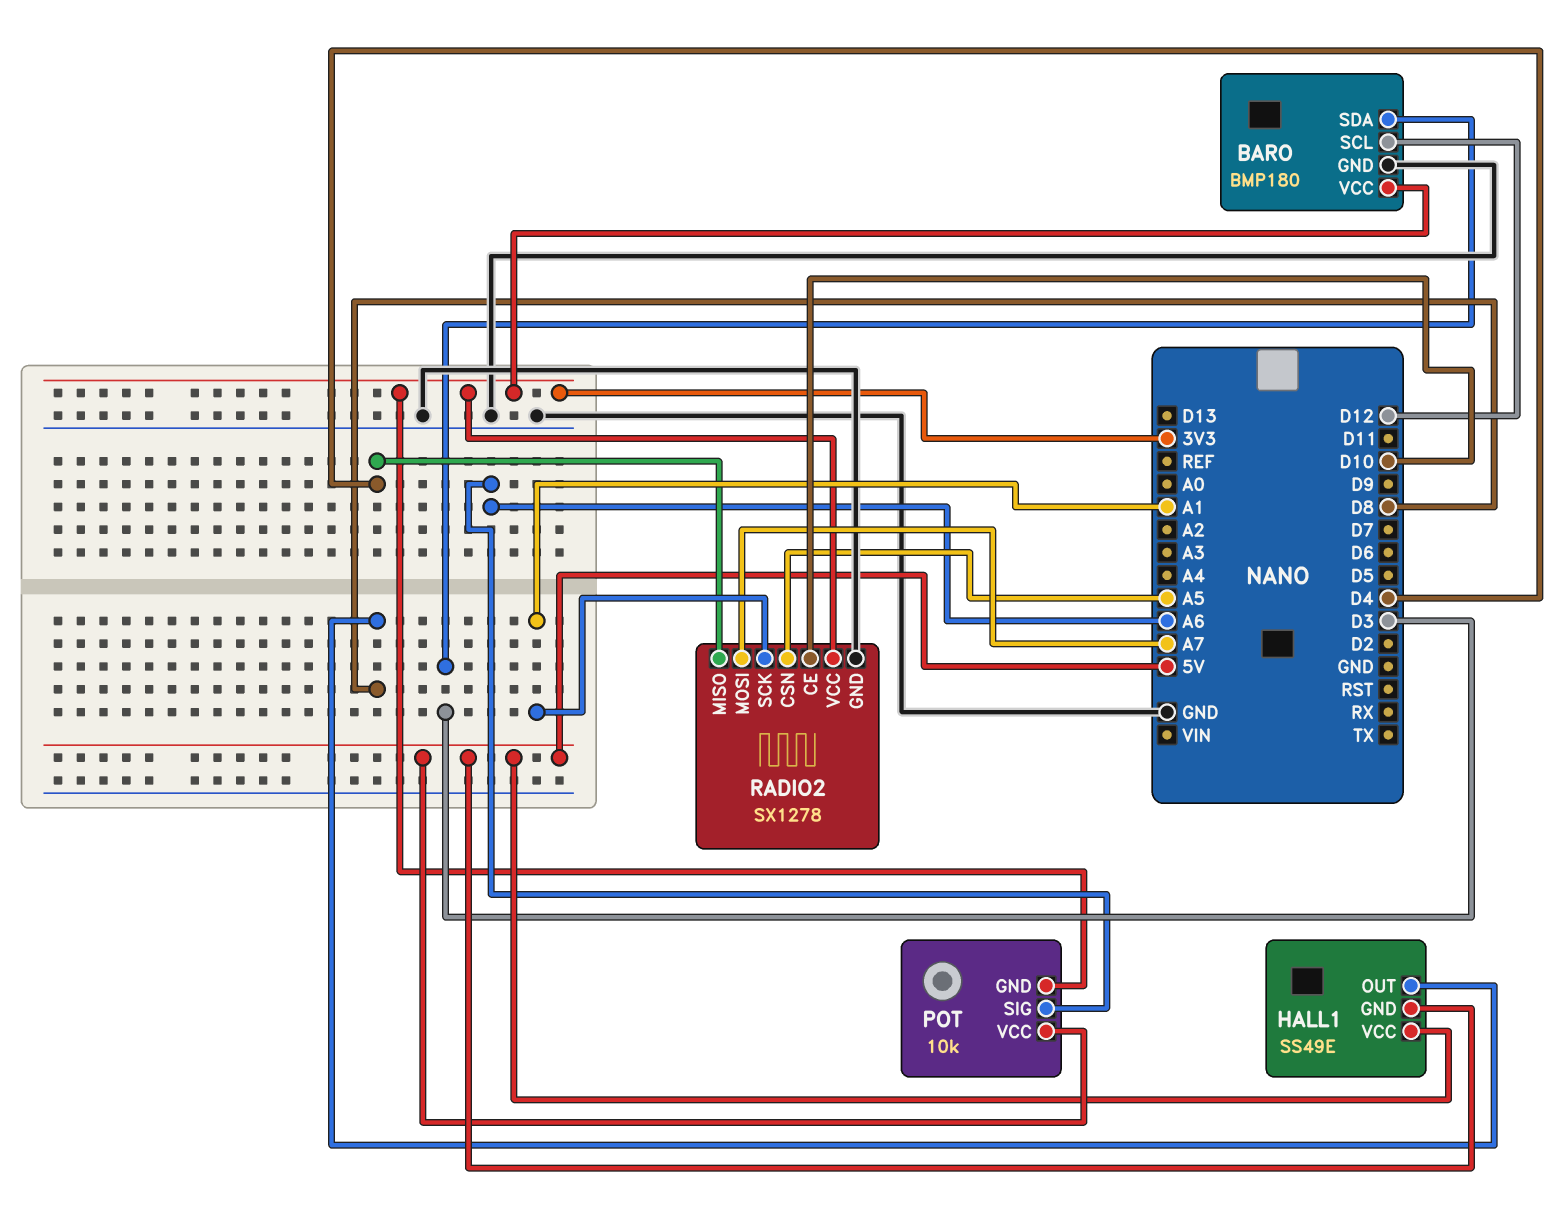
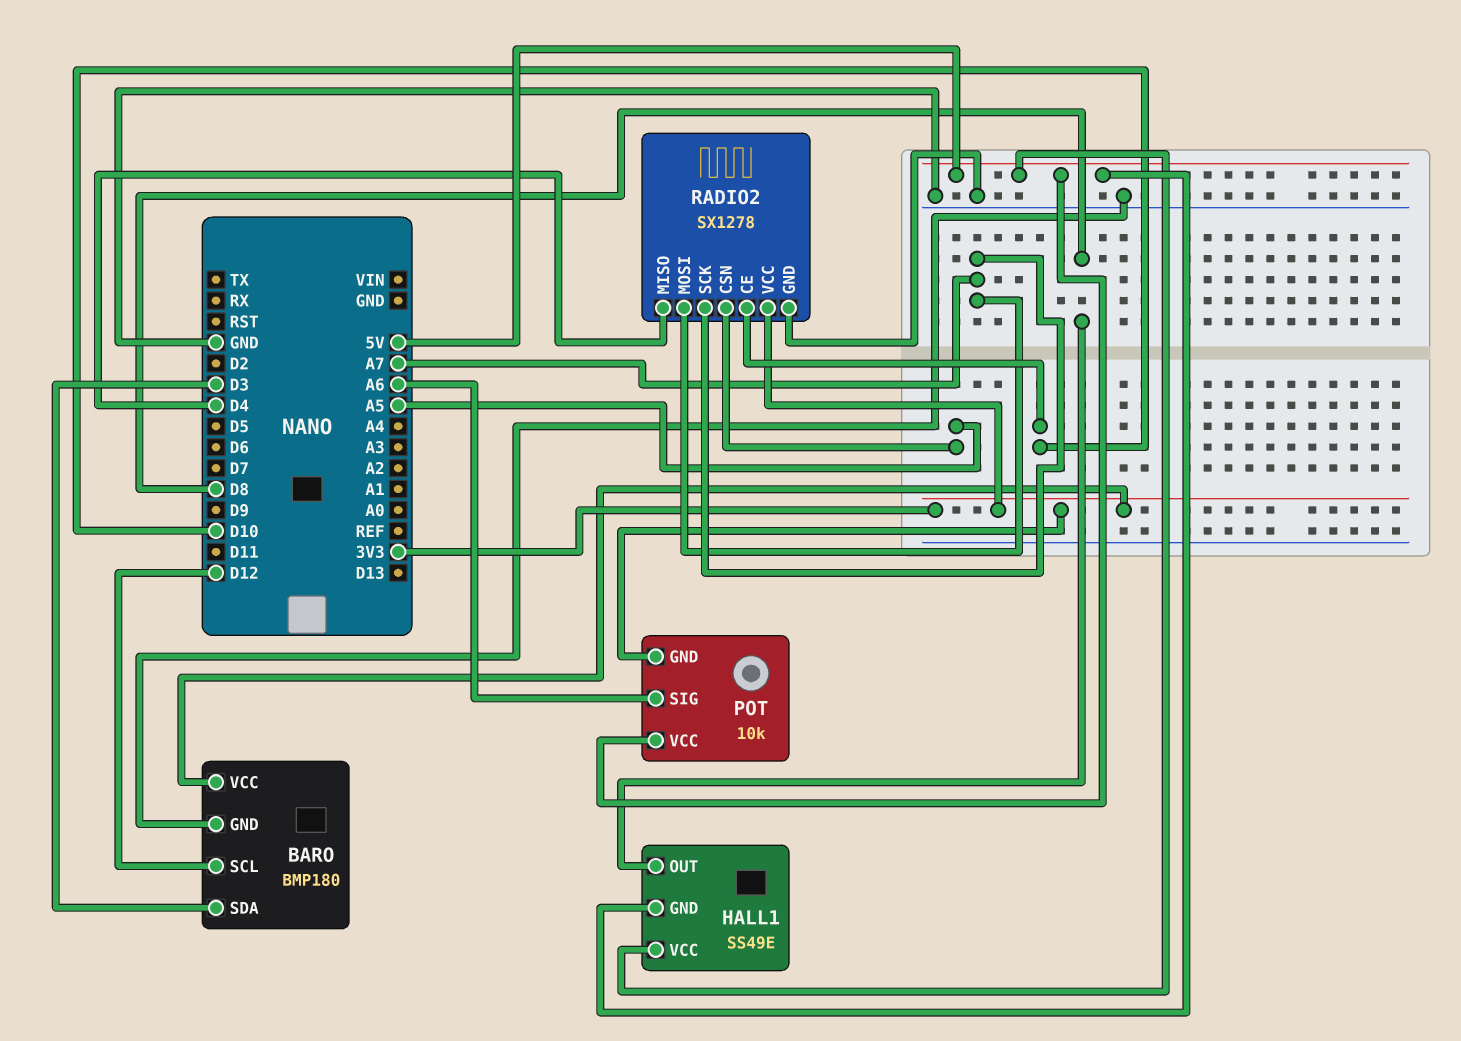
RADIO2 pin SCK: A1 -> A7

